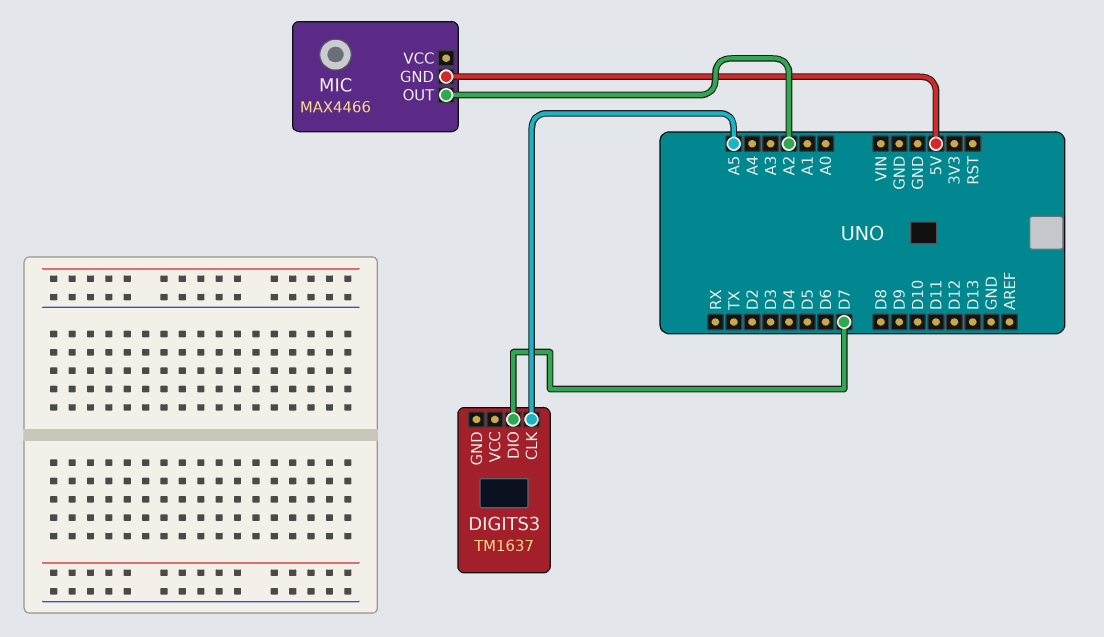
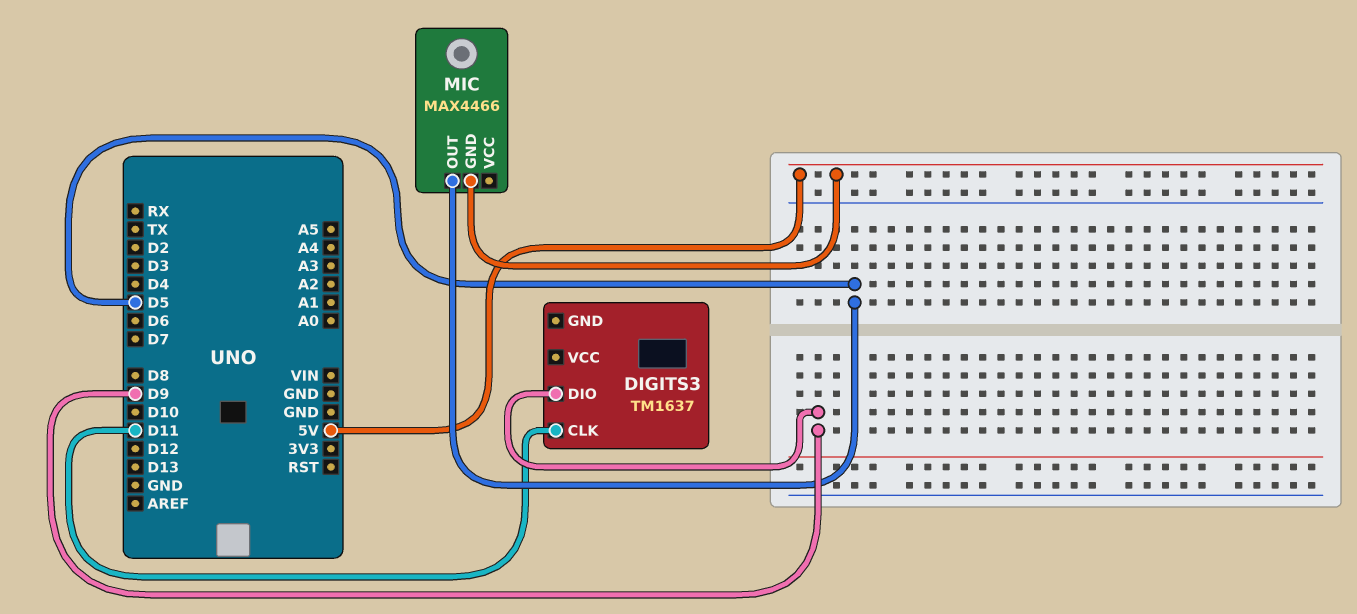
DIGITS3 pin CLK: A5 -> D11
DIGITS3 pin DIO: D7 -> D9
MIC pin OUT: A2 -> D5

